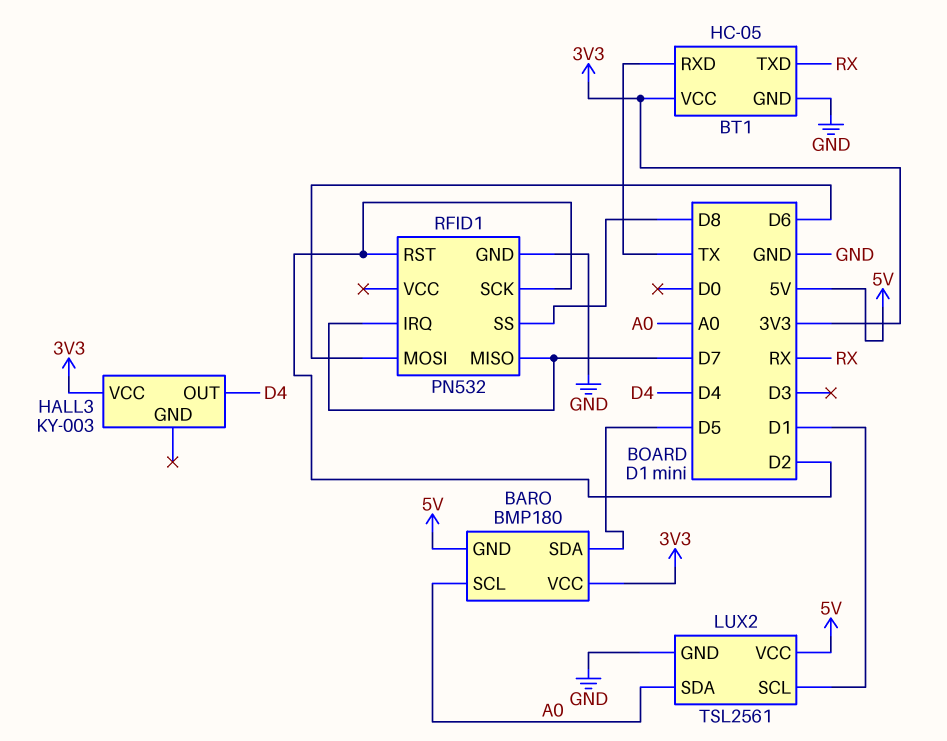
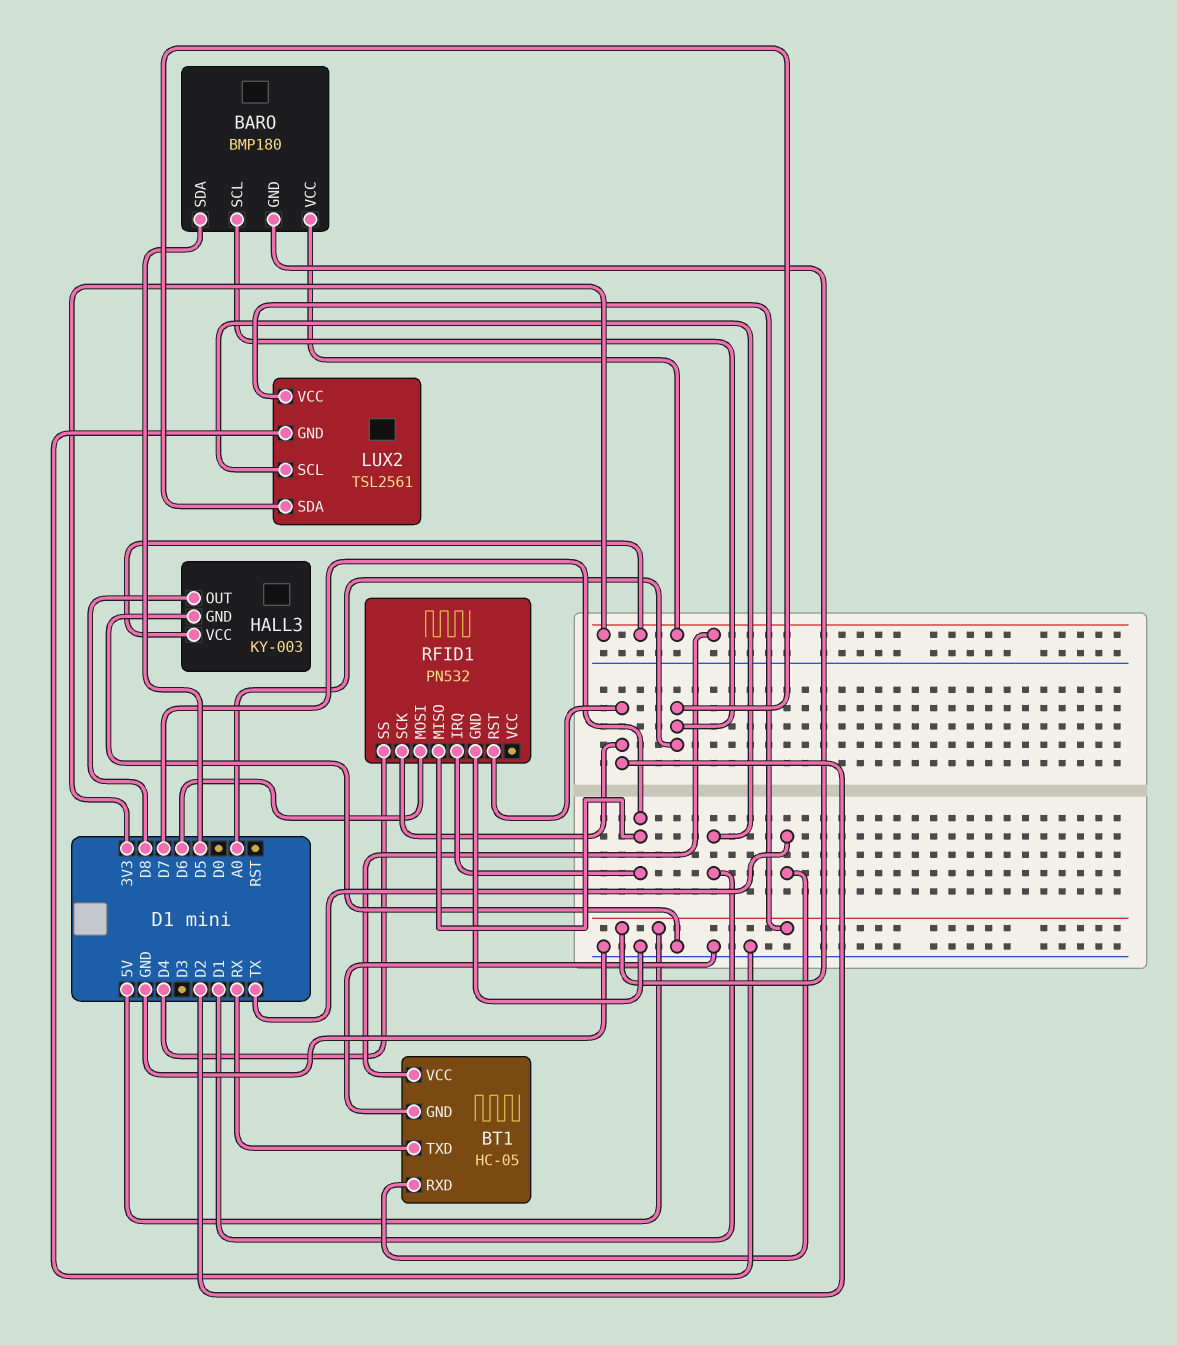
HALL3 pin GND: none -> GND
HALL3 pin OUT: D4 -> D8
RFID1 pin SS: D8 -> D4

